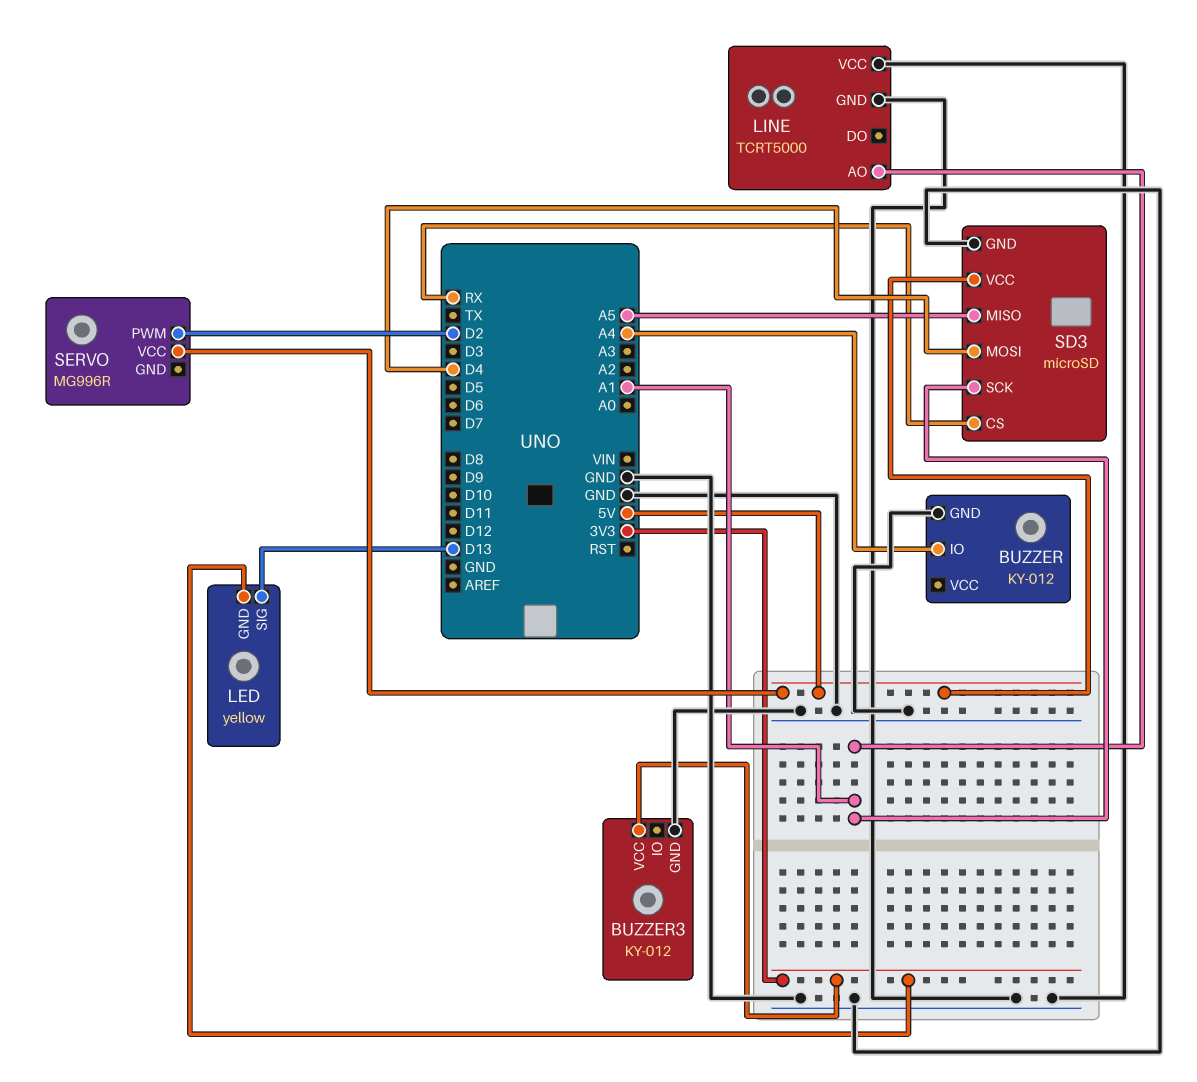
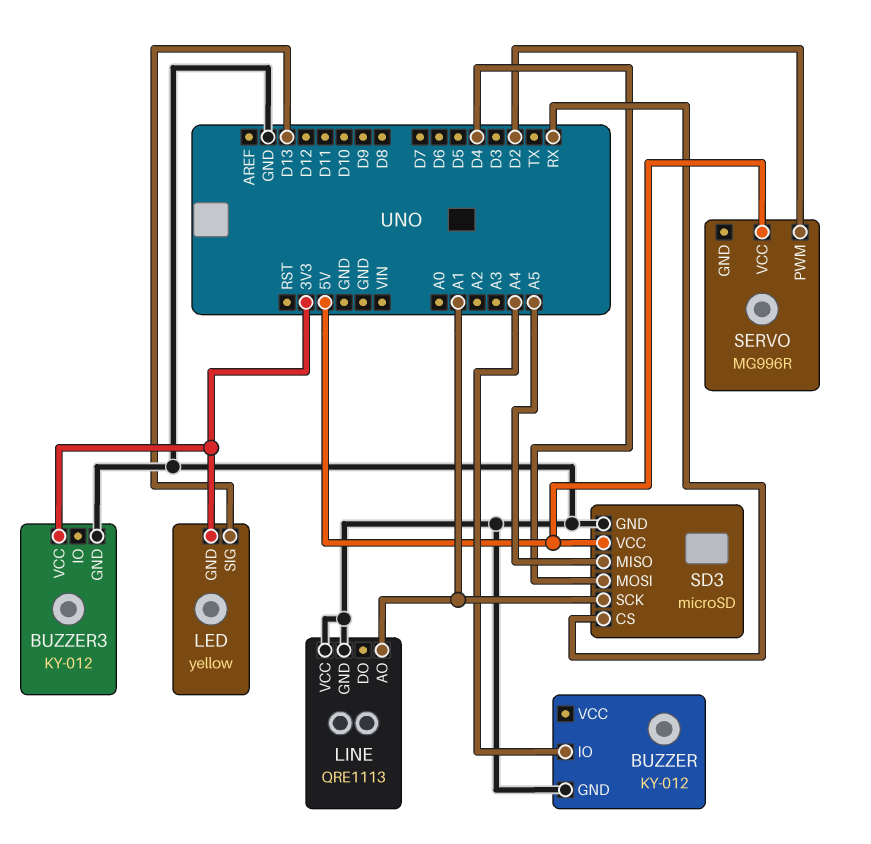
LINE: TCRT5000 -> QRE1113

